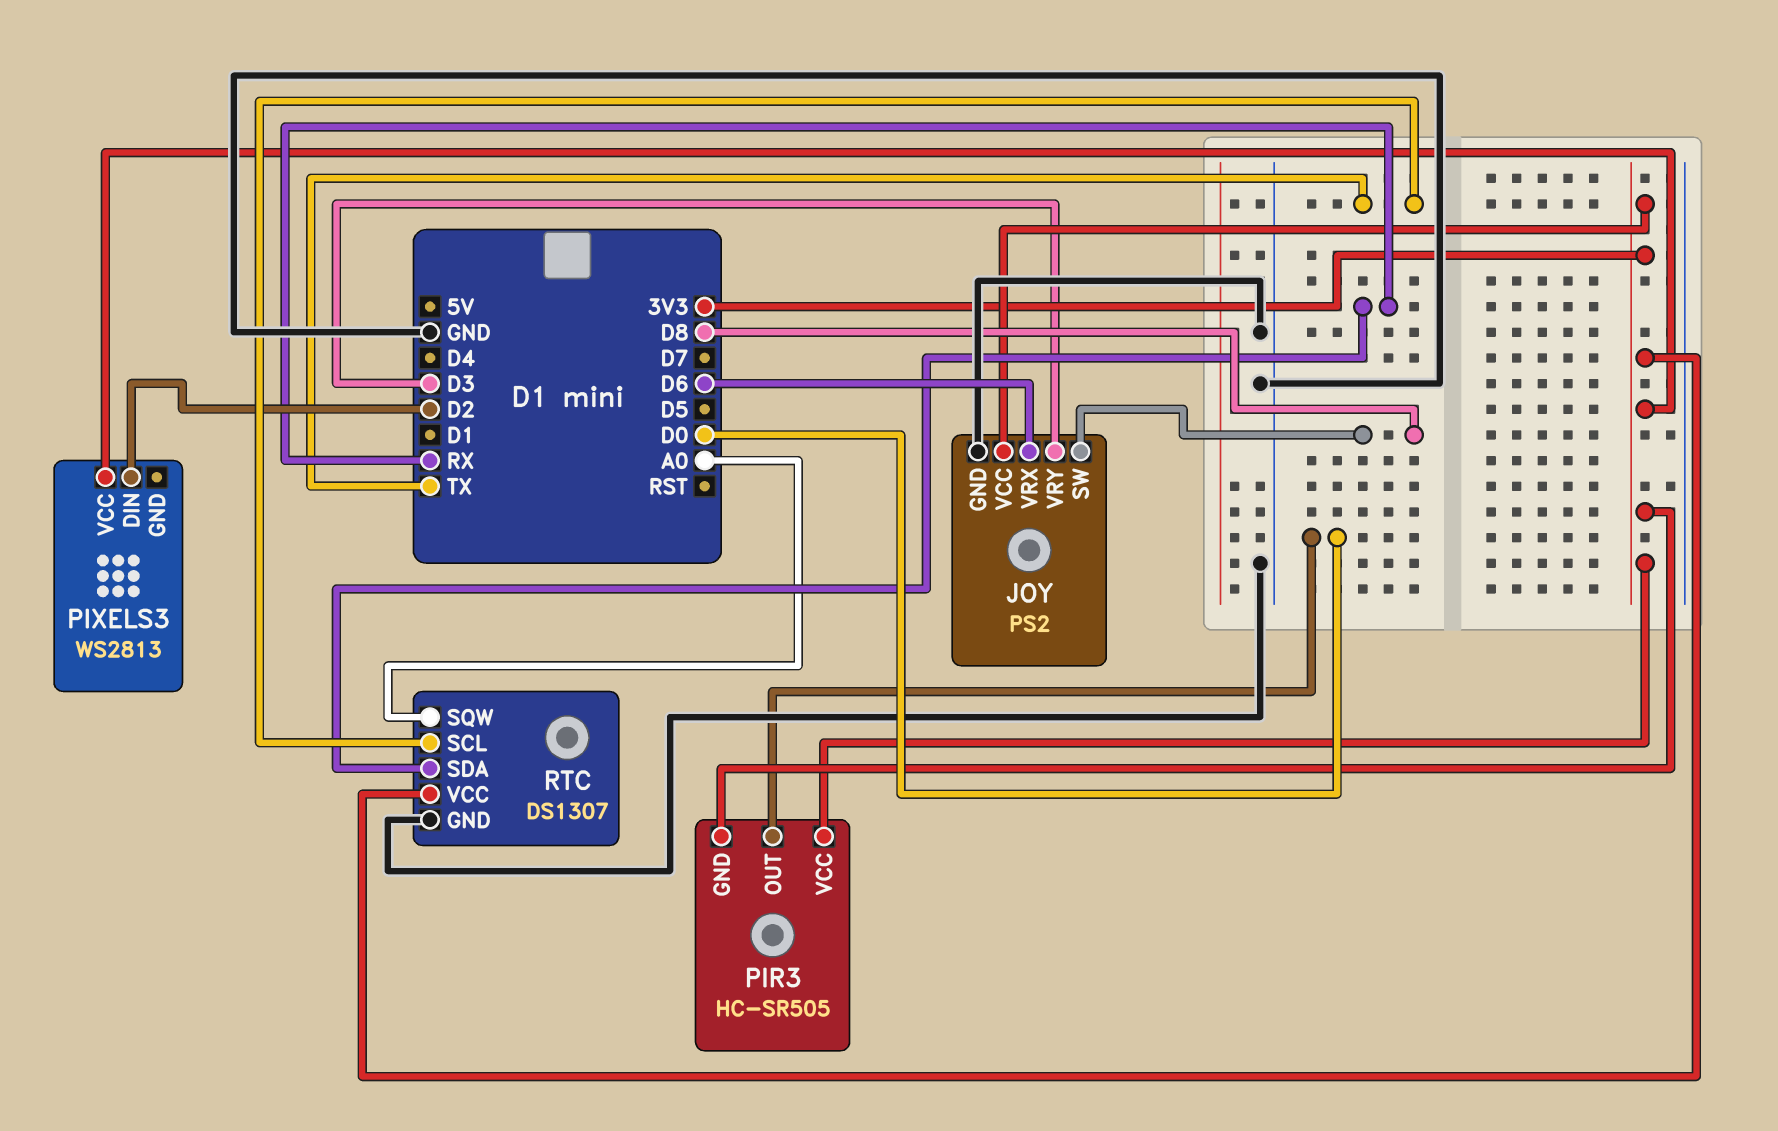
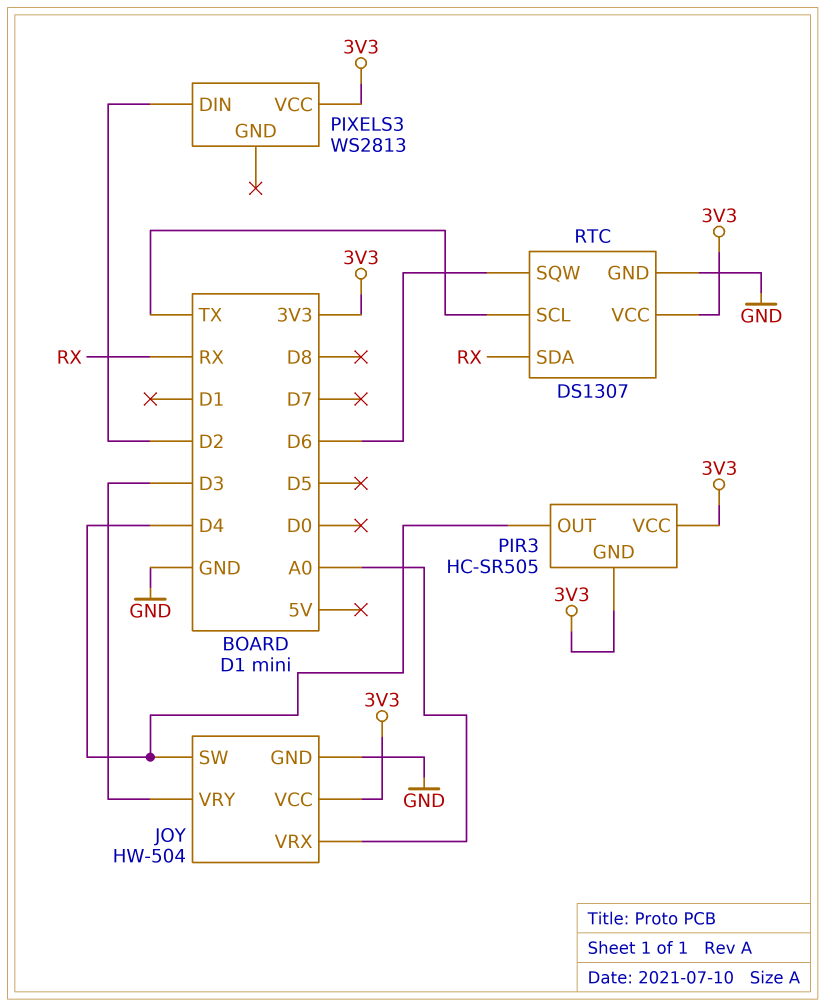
JOY: PS2 -> HW-504
JOY pin SW: D8 -> D4
JOY pin VRX: D6 -> A0
PIR3 pin OUT: D0 -> D4
RTC pin SQW: A0 -> D6

